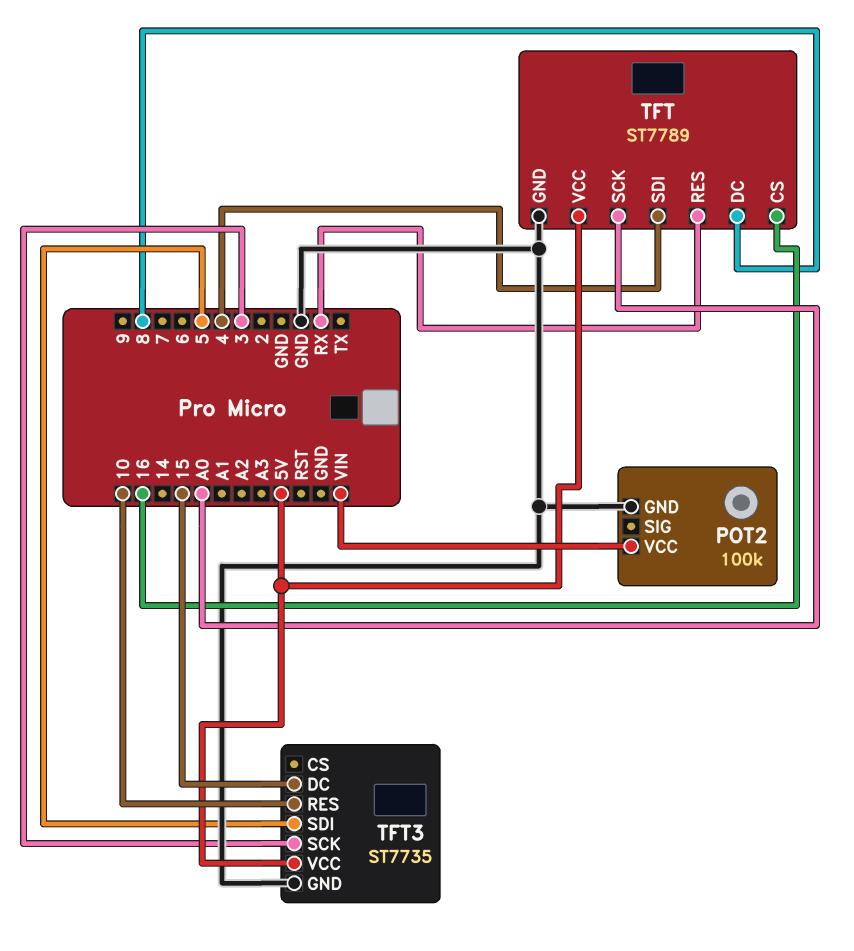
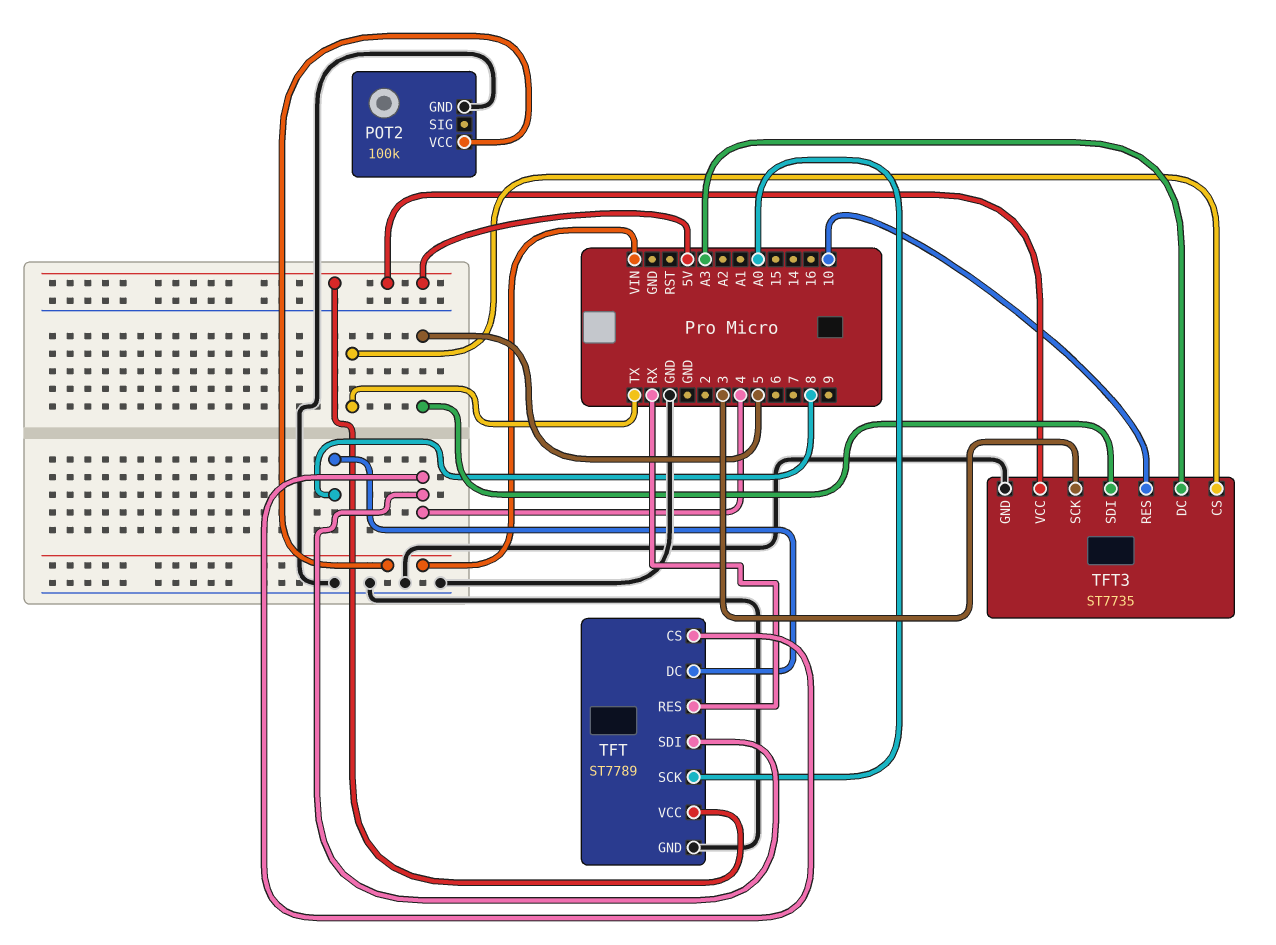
TFT pin CS: 16 -> 4
TFT3 pin CS: none -> TX
TFT3 pin DC: 15 -> A3

